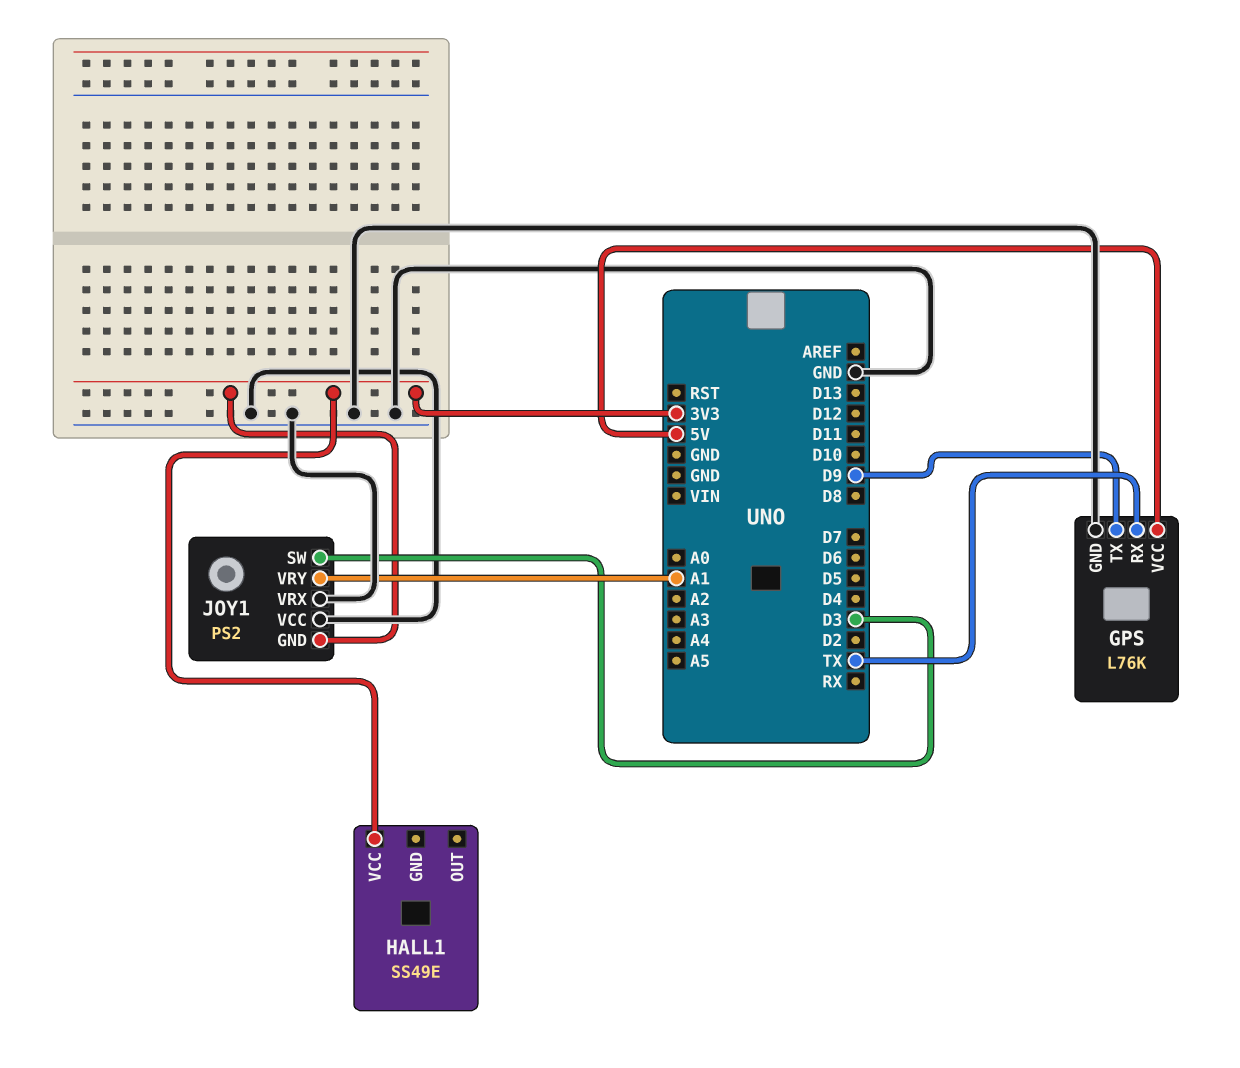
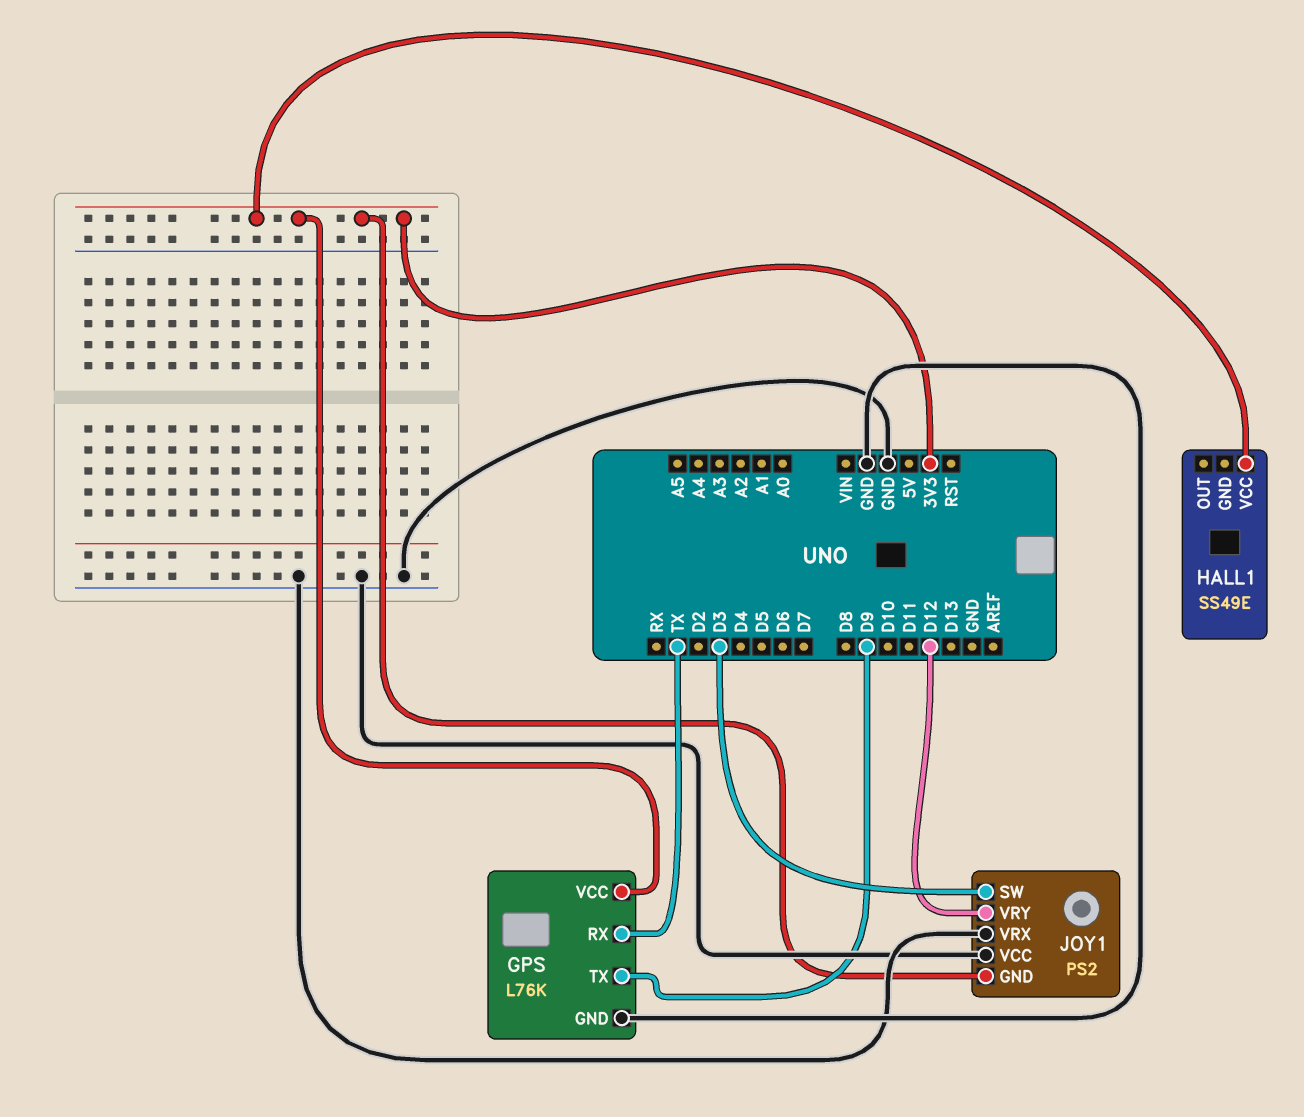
GPS pin VCC: 5V -> 3V3
JOY1 pin VRY: A1 -> D12

